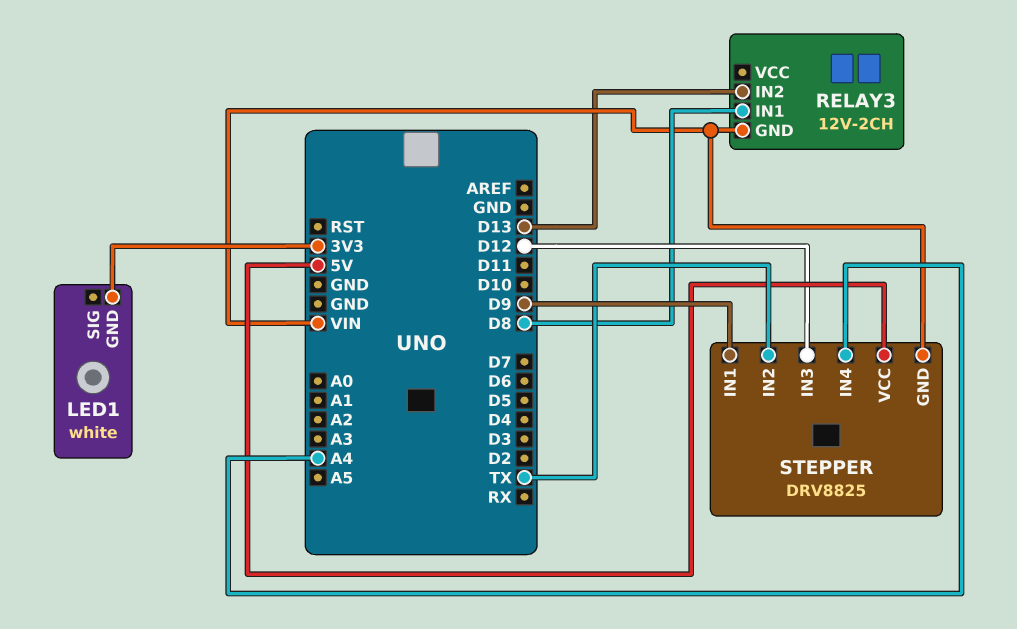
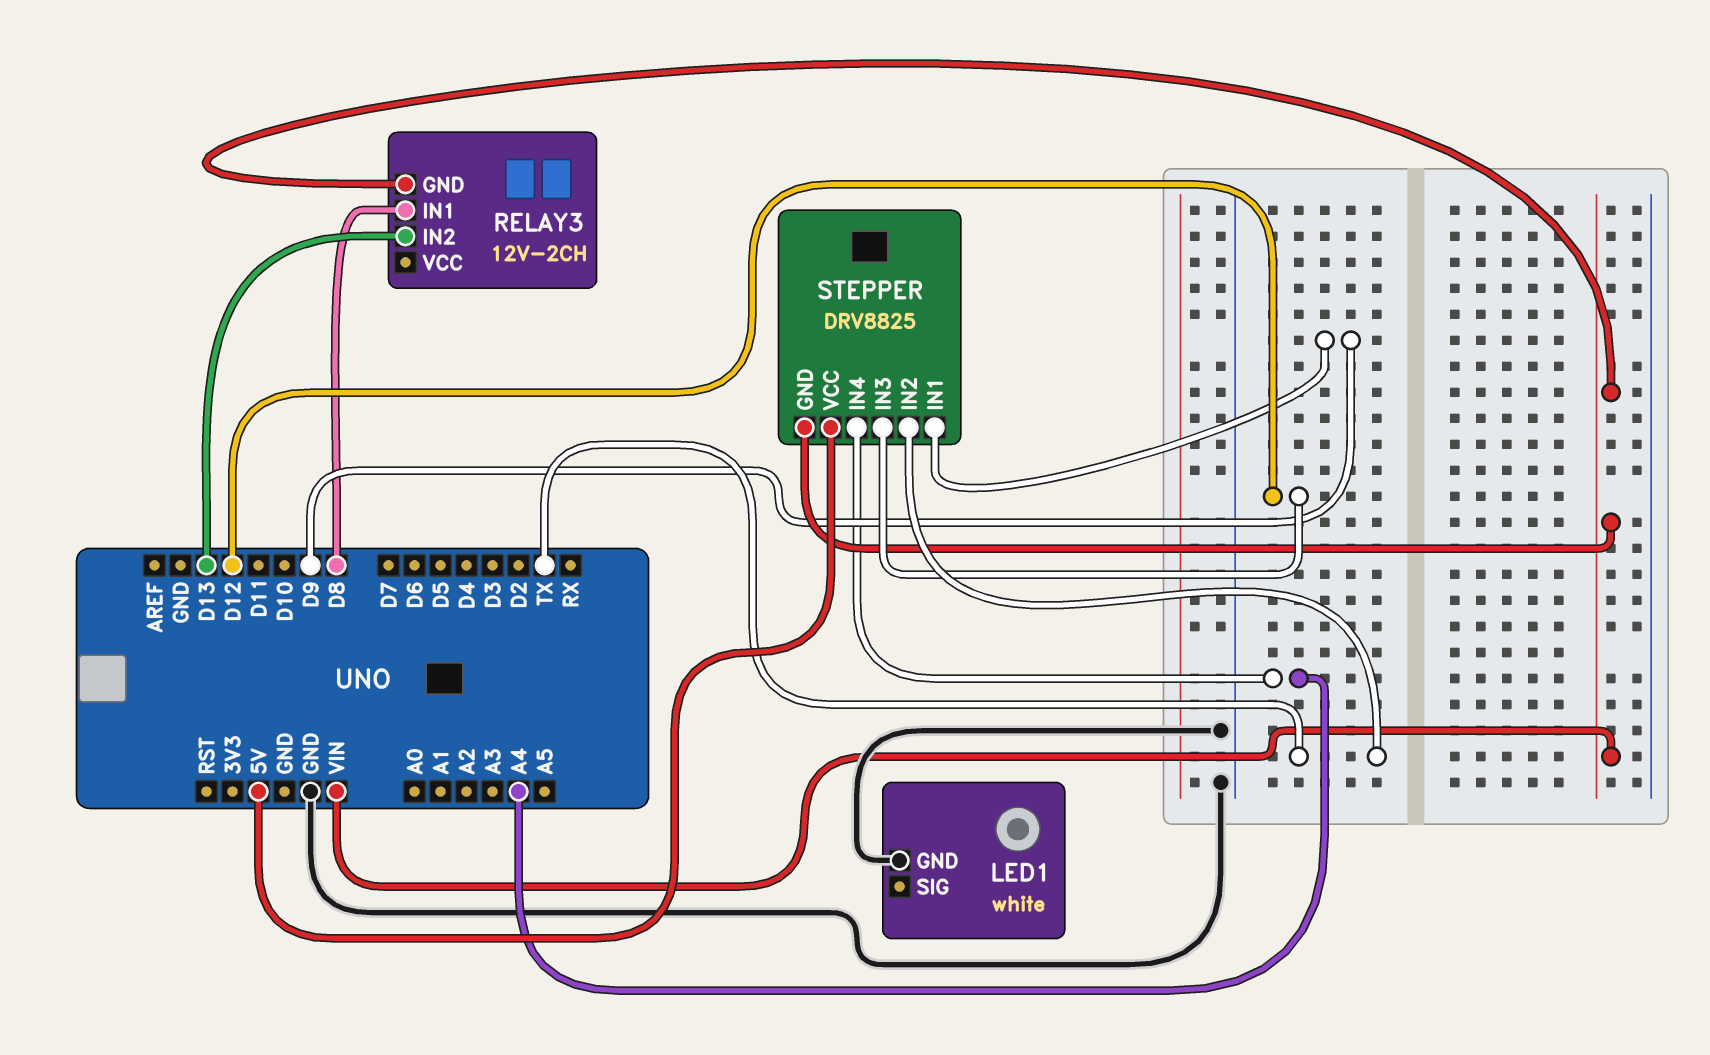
LED1 pin GND: 3V3 -> GND

